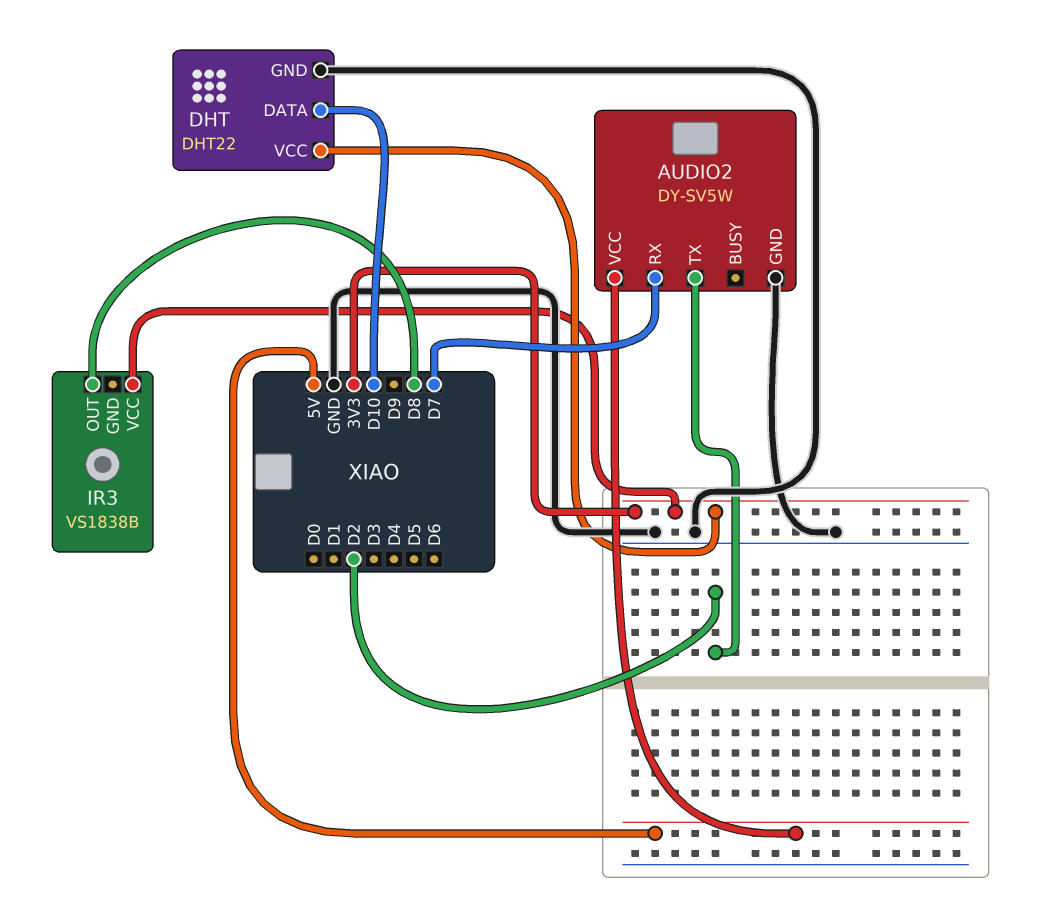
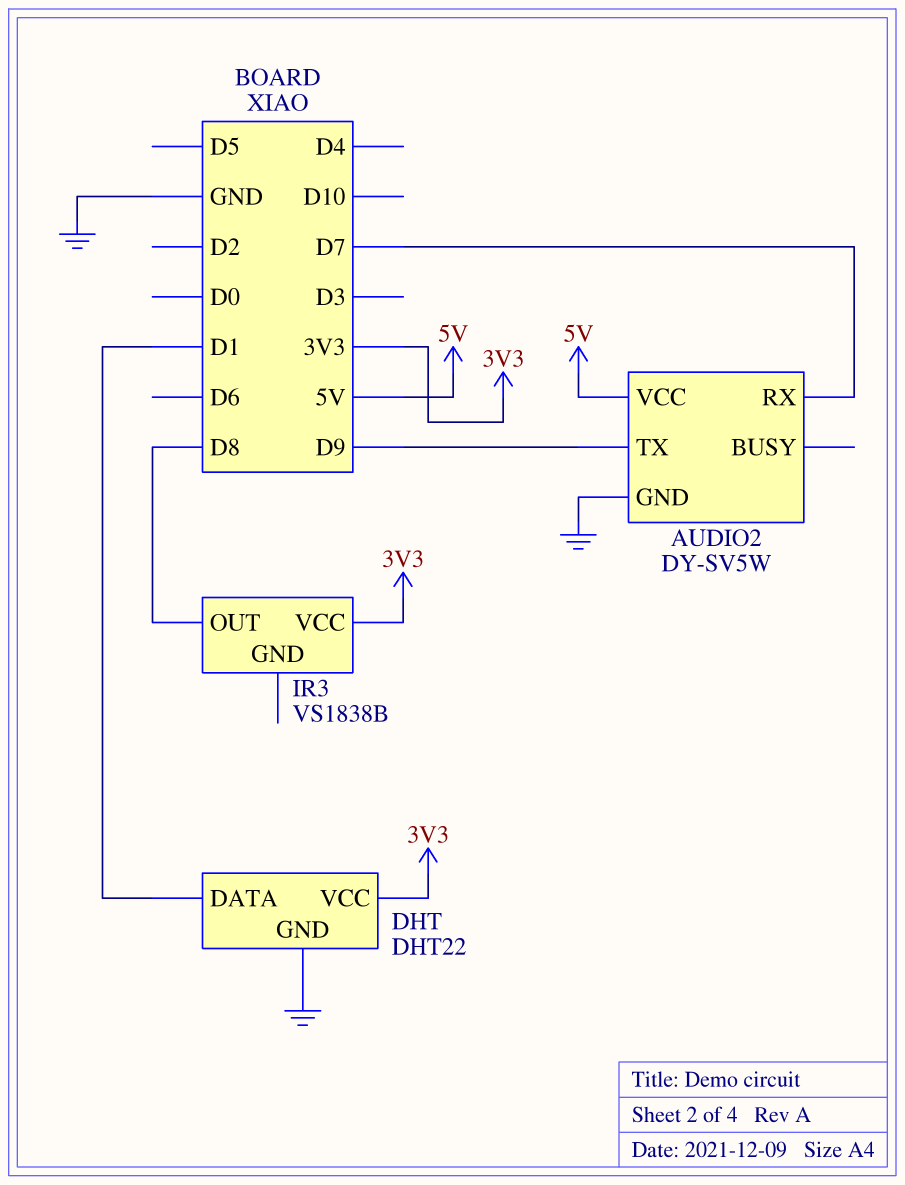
AUDIO2 pin TX: D2 -> D9
DHT pin DATA: D10 -> D1

